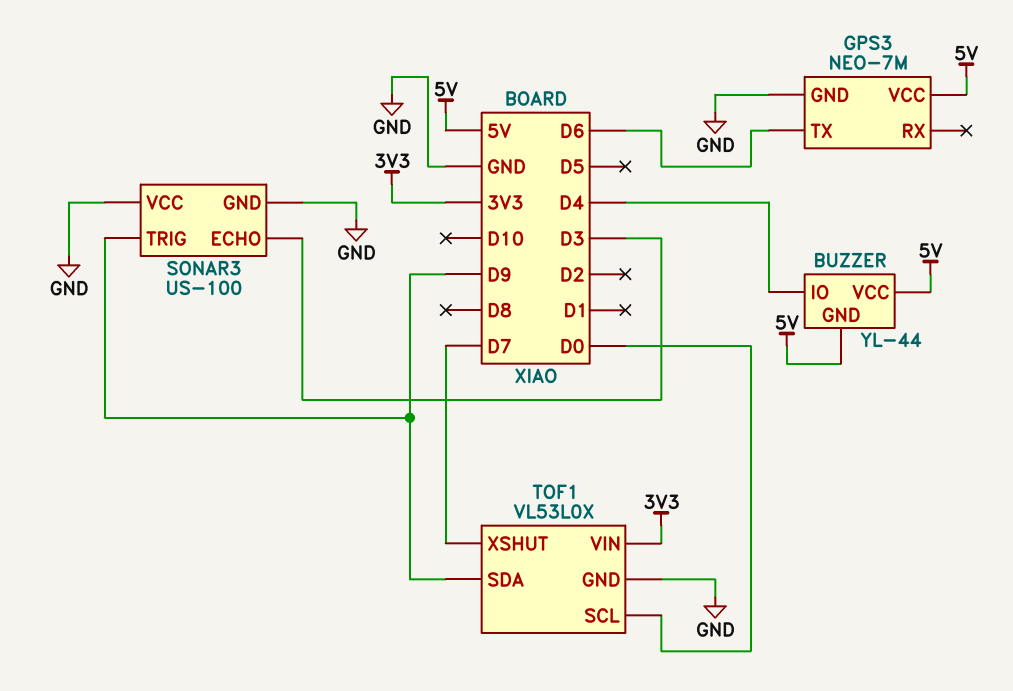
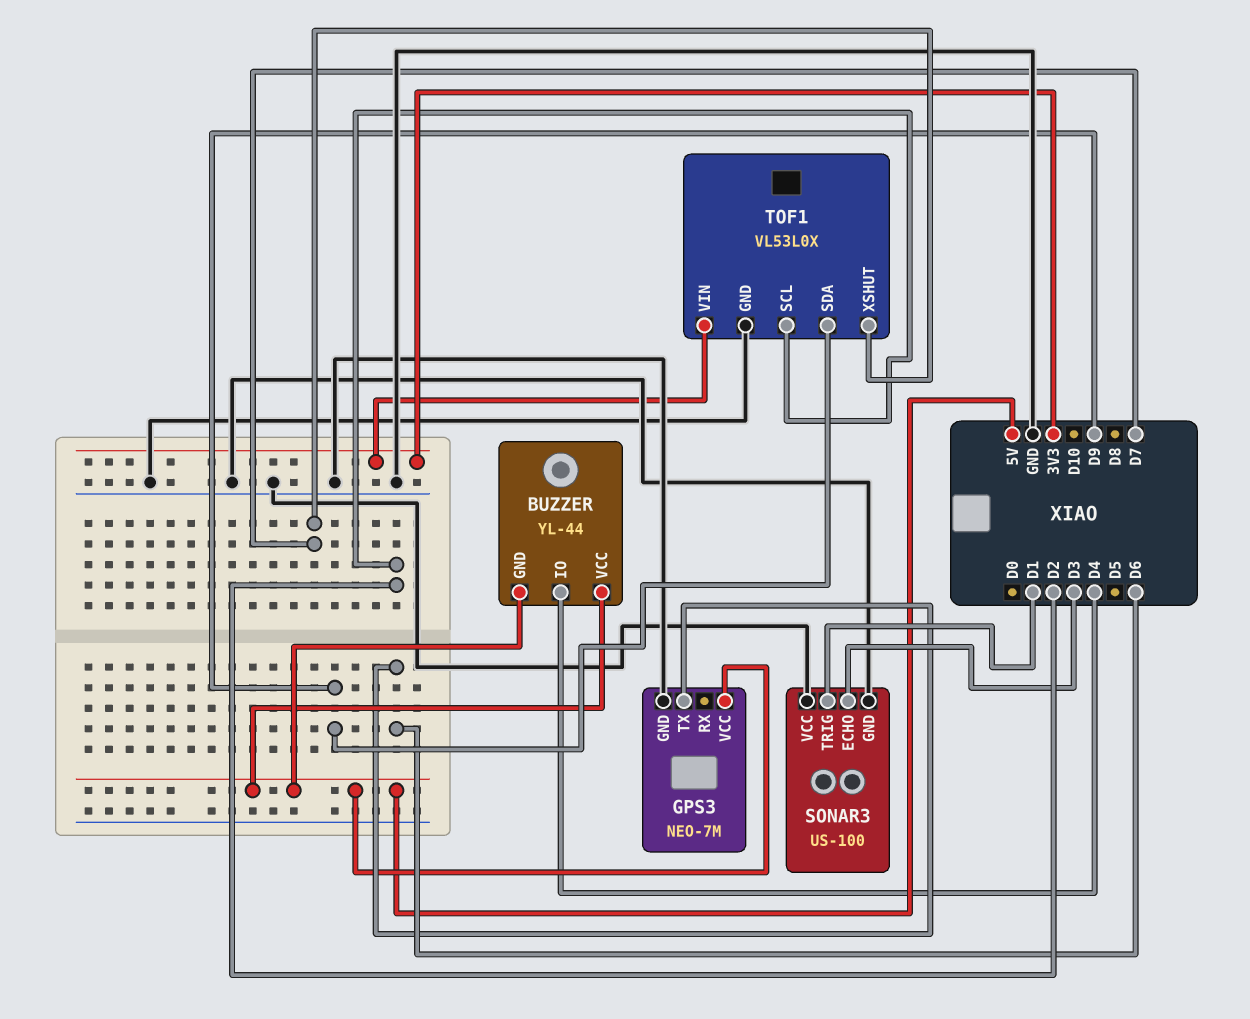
SONAR3 pin TRIG: D9 -> D1
TOF1 pin SCL: D0 -> D2

